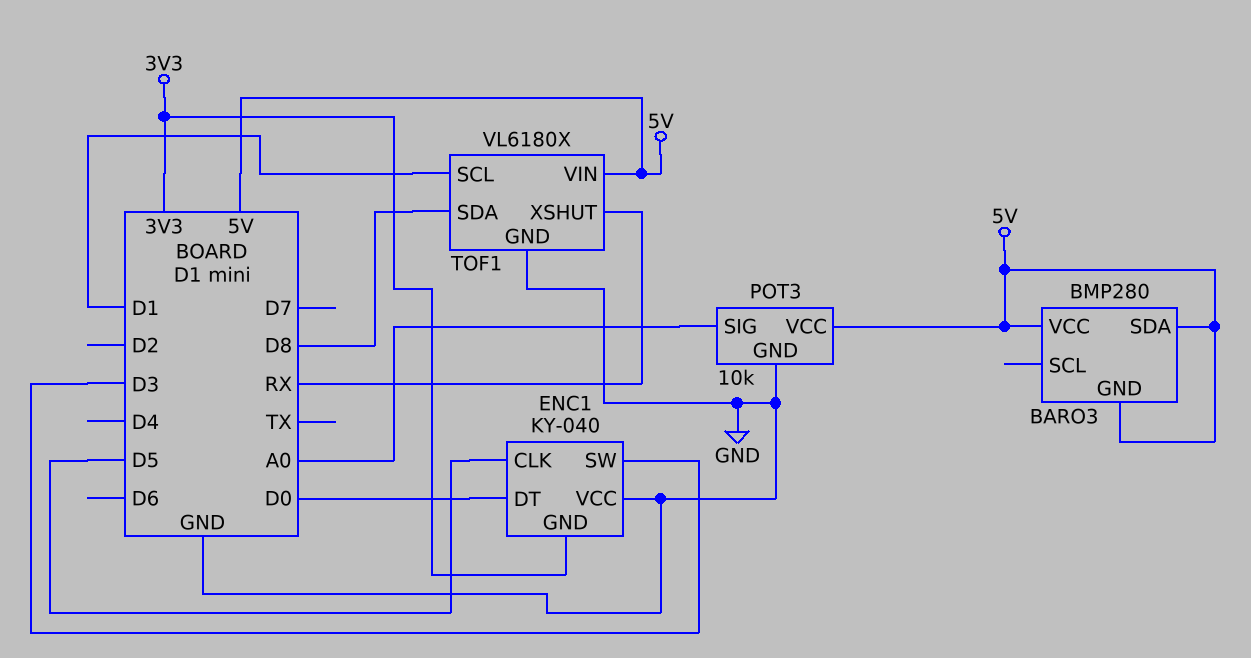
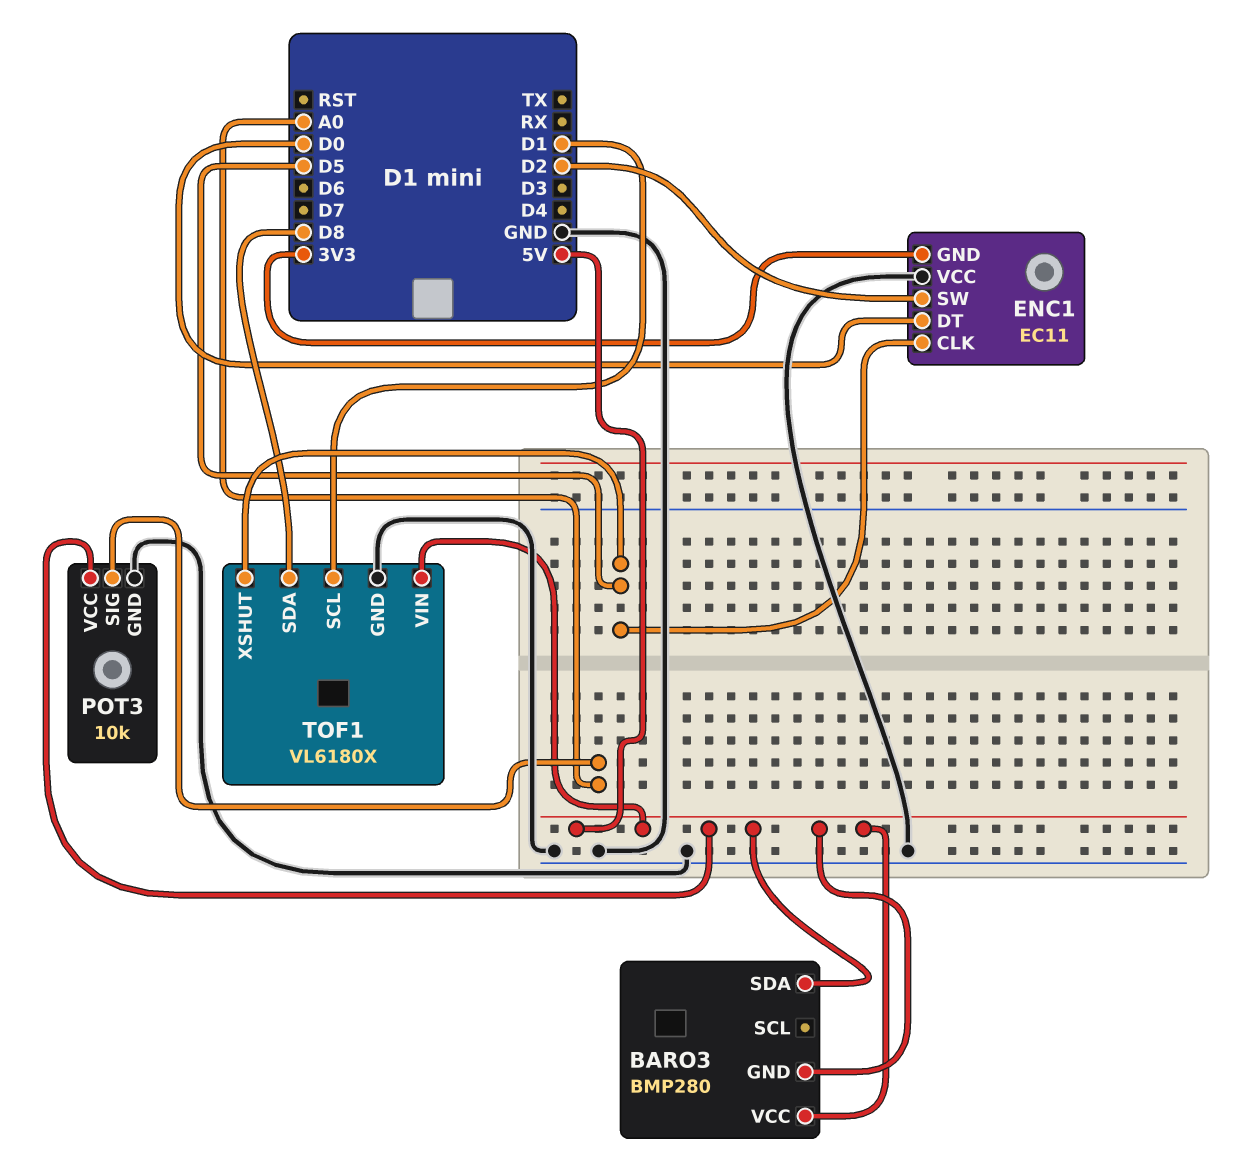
ENC1: KY-040 -> EC11
ENC1 pin SW: D3 -> D2
TOF1 pin XSHUT: RX -> D5

